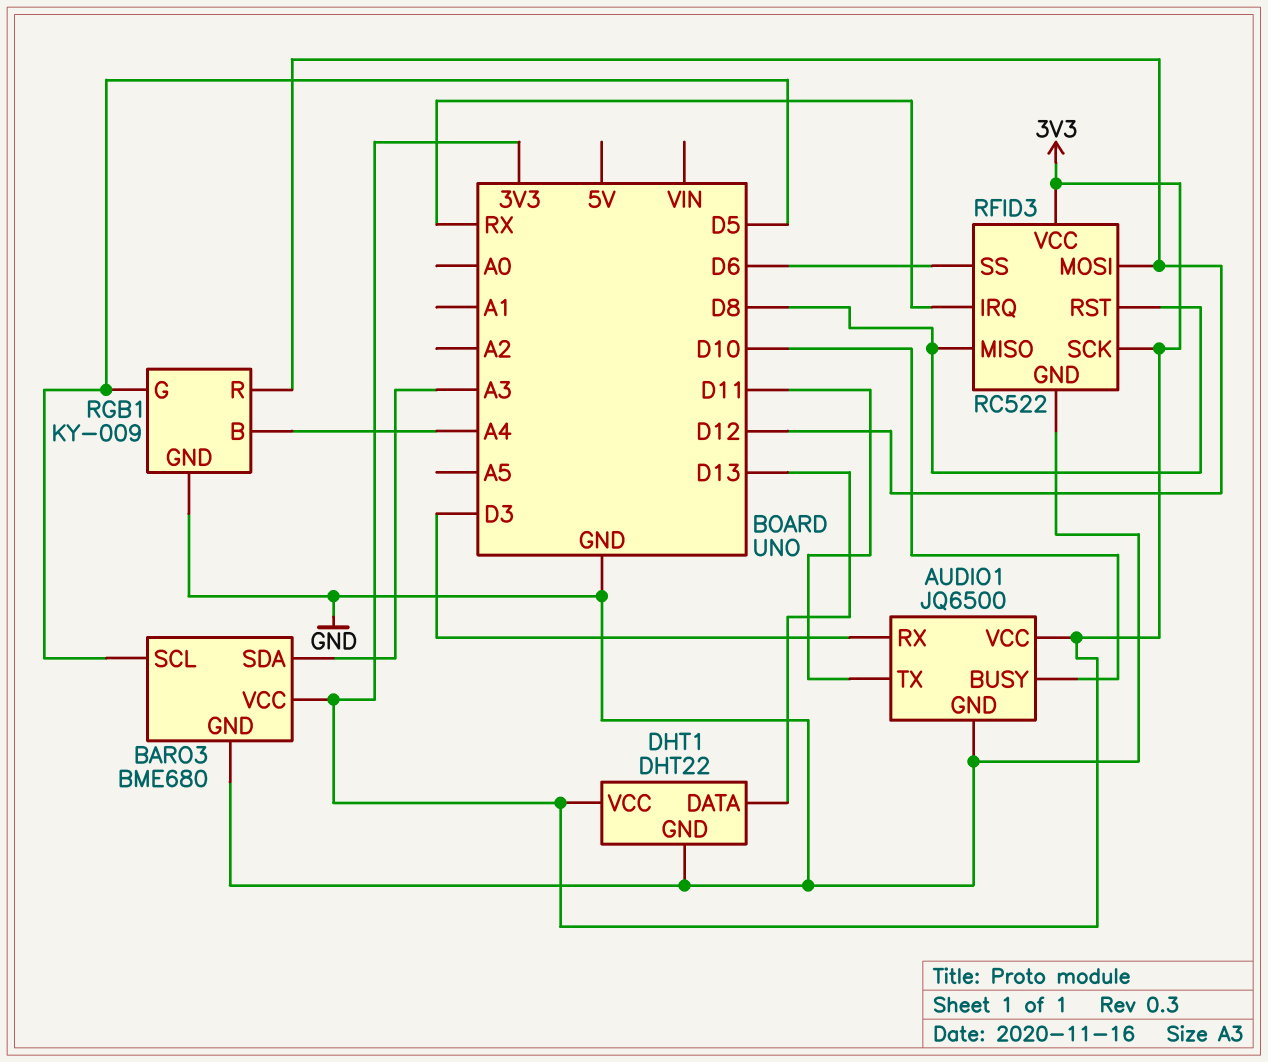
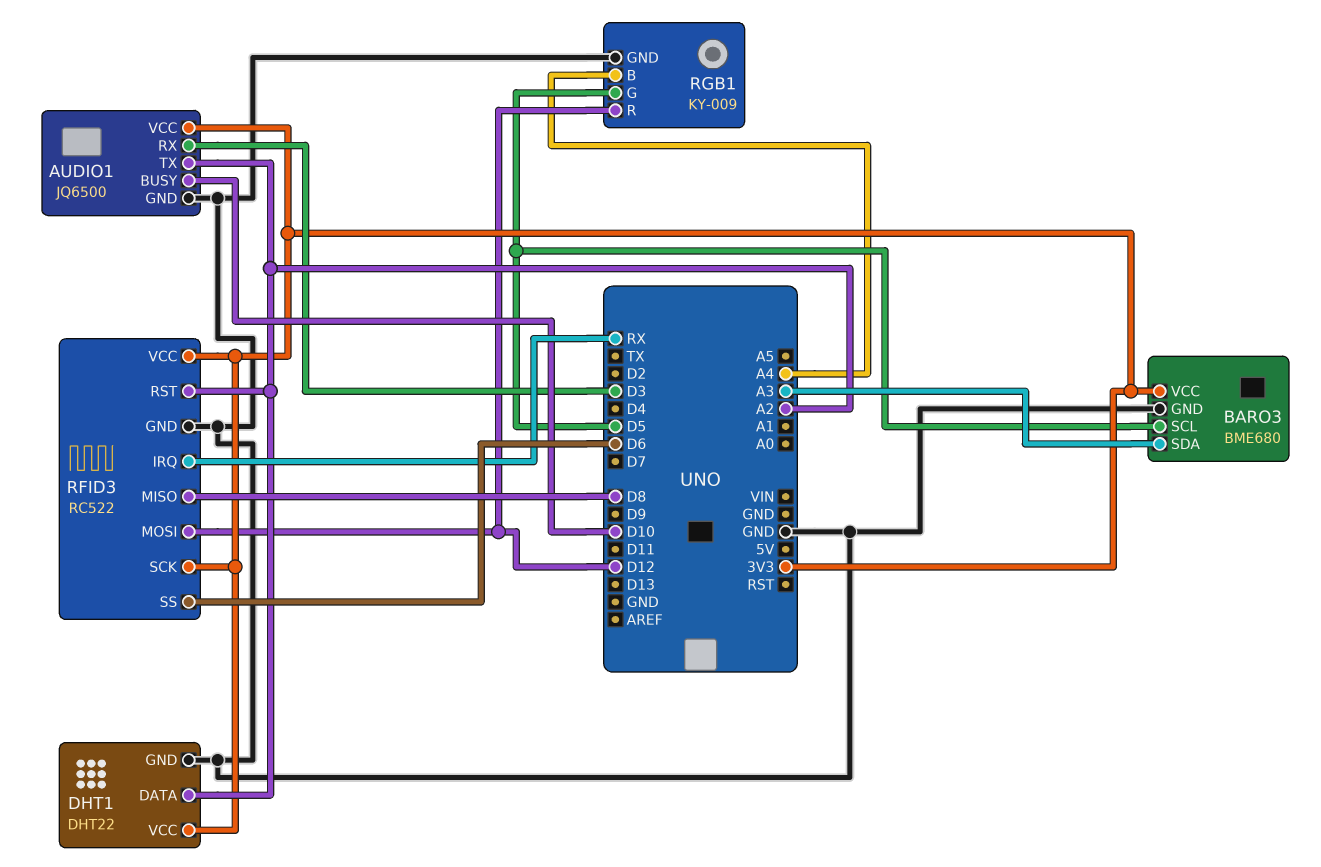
AUDIO1 pin TX: D11 -> A2
DHT1 pin DATA: D13 -> A2
RFID3 pin RST: D8 -> A2

